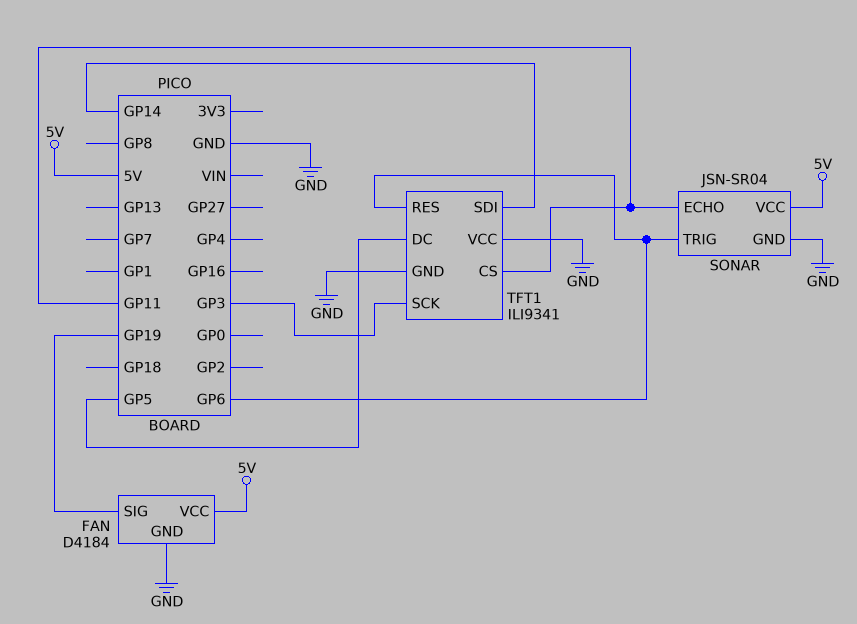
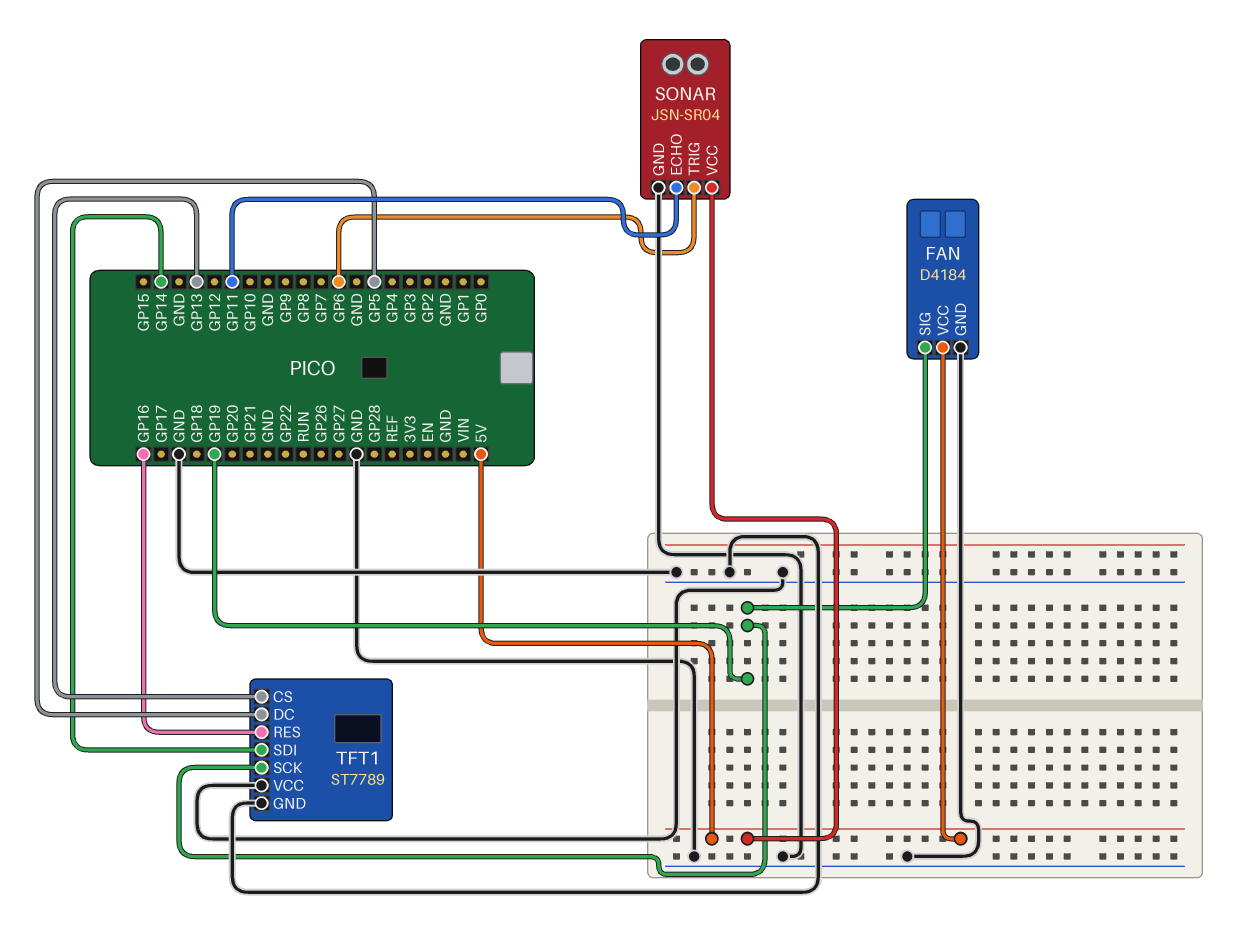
TFT1: ILI9341 -> ST7789
TFT1 pin CS: GP11 -> GP13
TFT1 pin RES: GP6 -> GP16
TFT1 pin SCK: GP3 -> GP19

